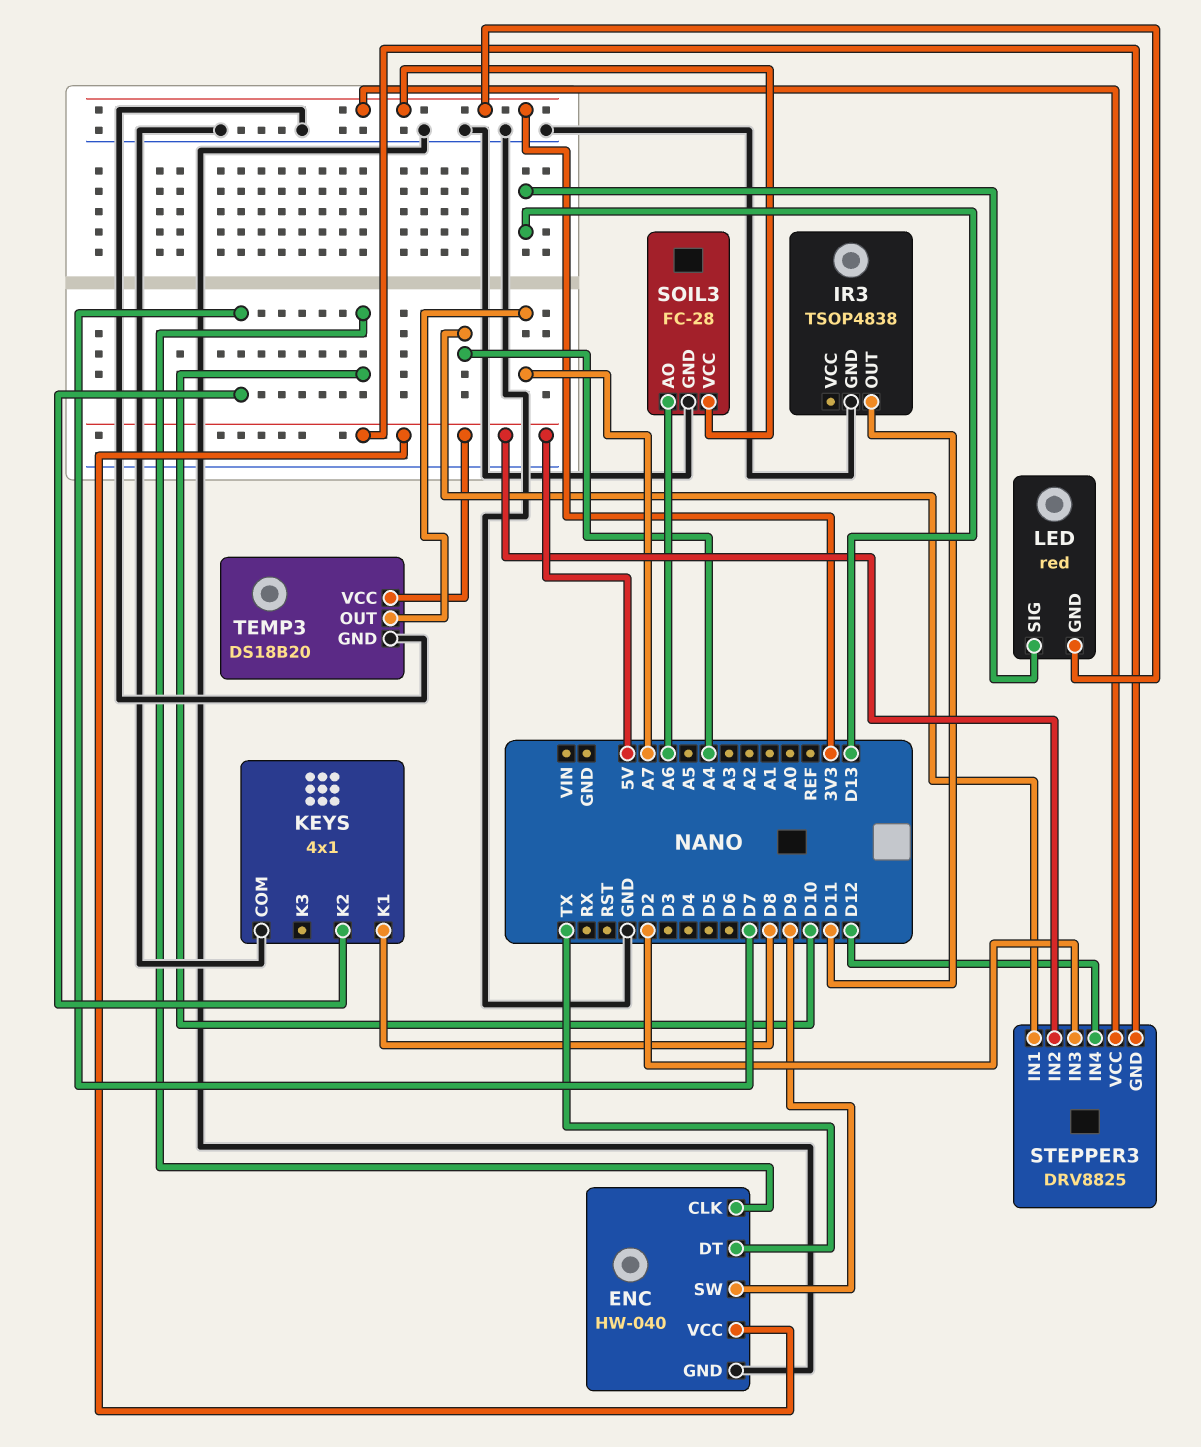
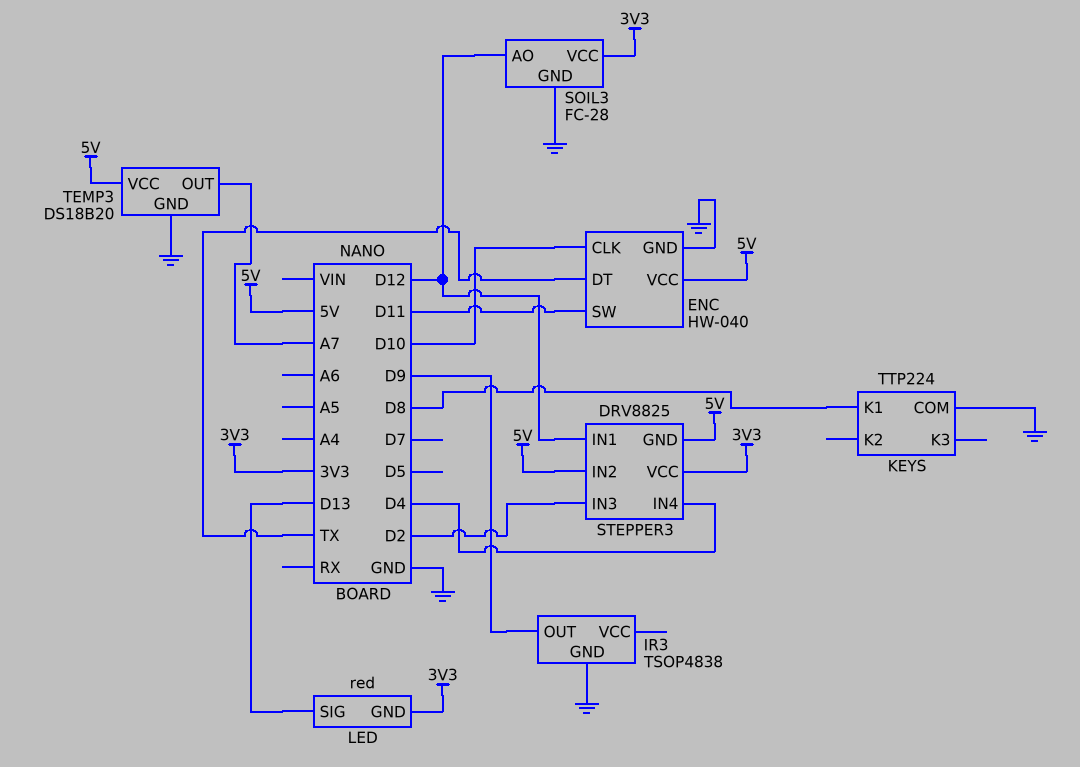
ENC pin SW: D9 -> D11
IR3 pin OUT: D11 -> D9
KEYS: 4x1 -> TTP224
KEYS pin K2: D7 -> none
SOIL3 pin AO: A6 -> D12
STEPPER3 pin IN1: A4 -> D12
STEPPER3 pin IN4: D12 -> D4

